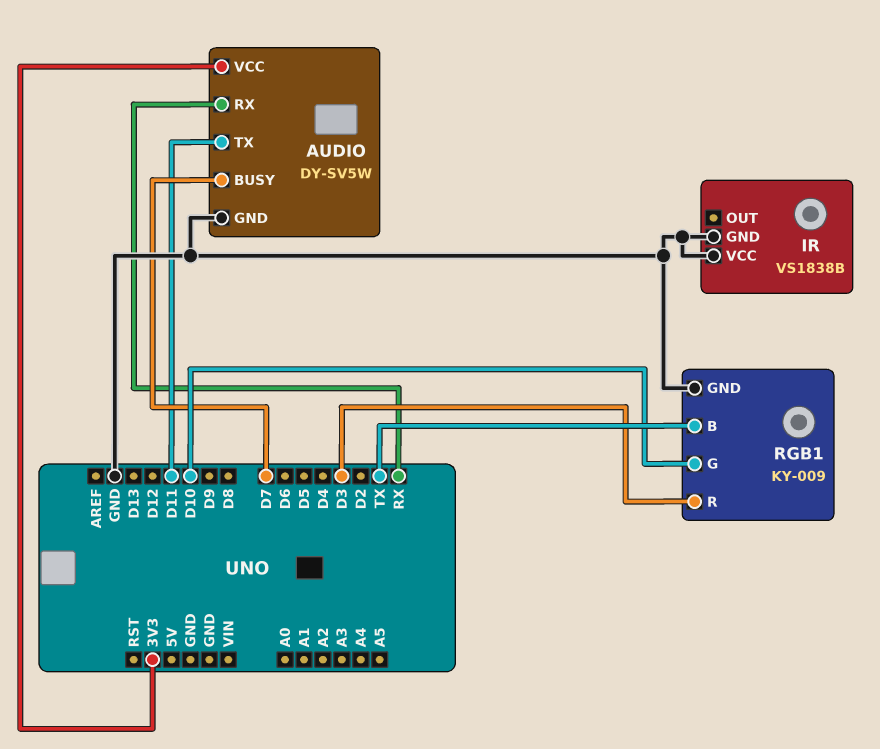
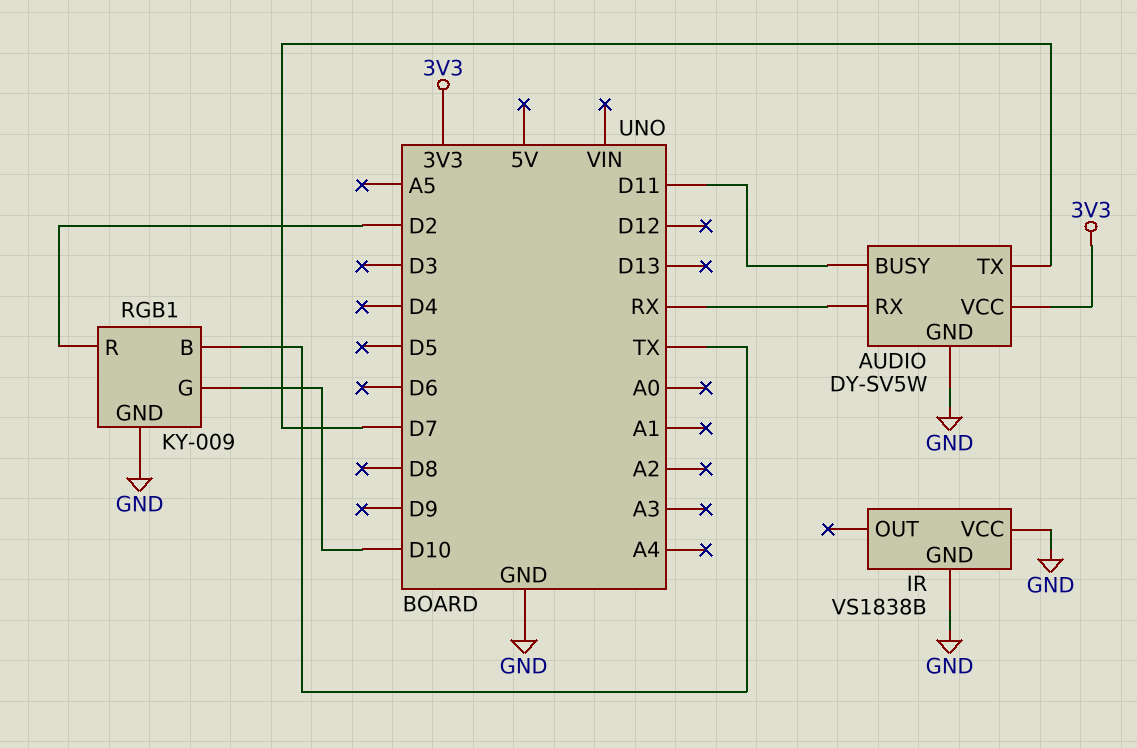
AUDIO pin BUSY: D7 -> D11
AUDIO pin TX: D11 -> D7
RGB1 pin R: D3 -> D2

